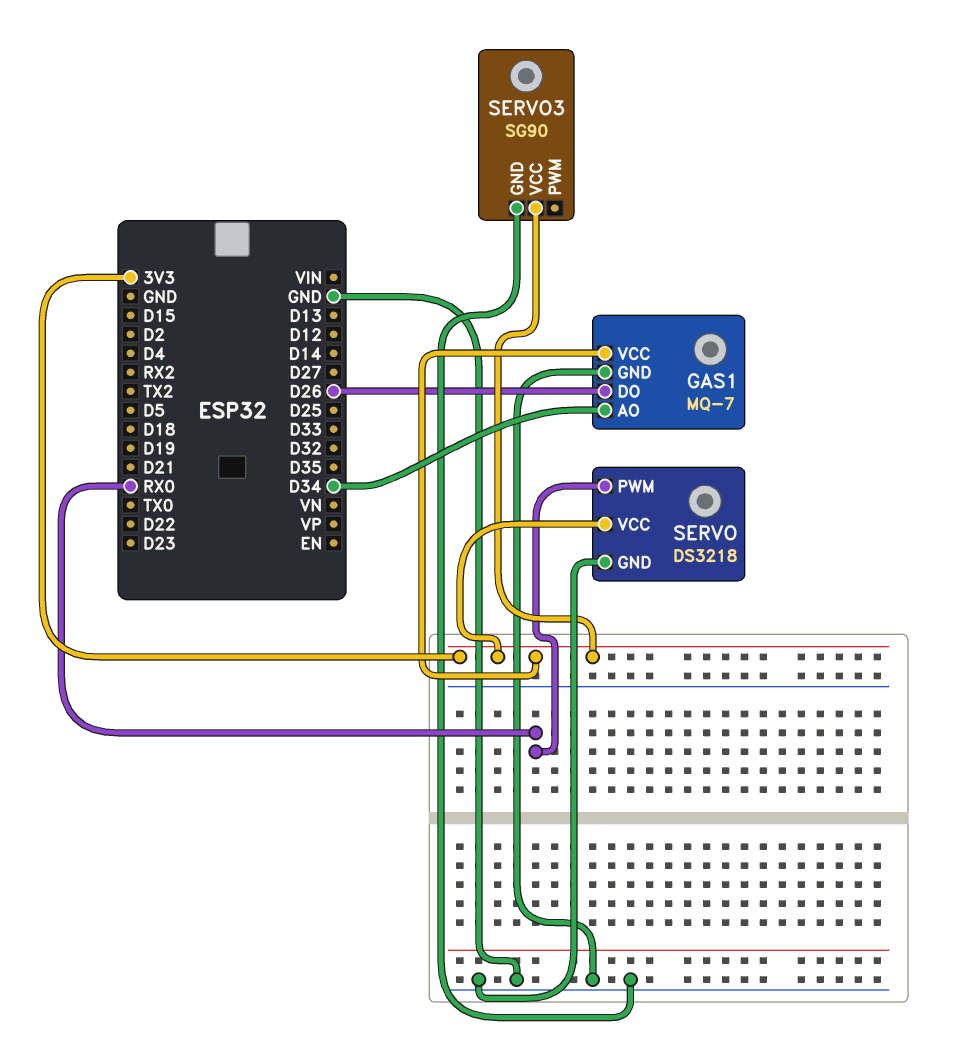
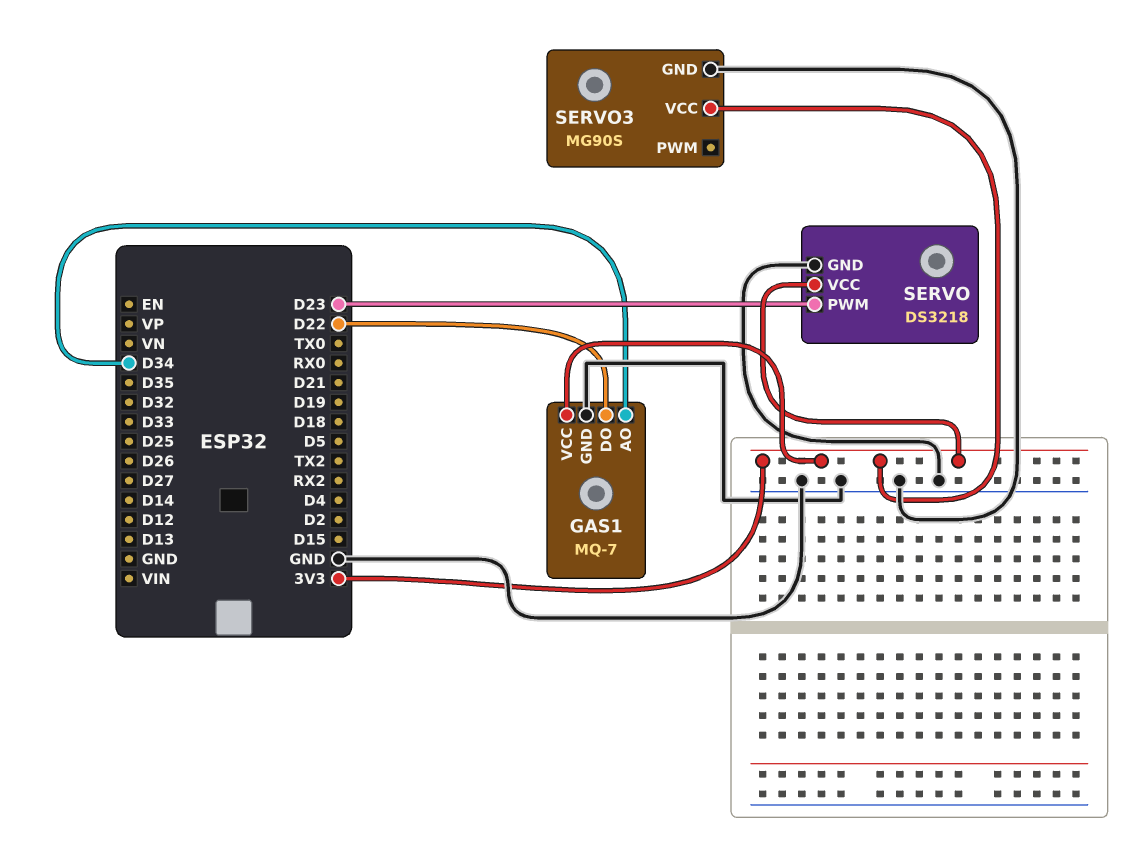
GAS1 pin DO: D26 -> D22
SERVO pin PWM: RX0 -> D23
SERVO3: SG90 -> MG90S

